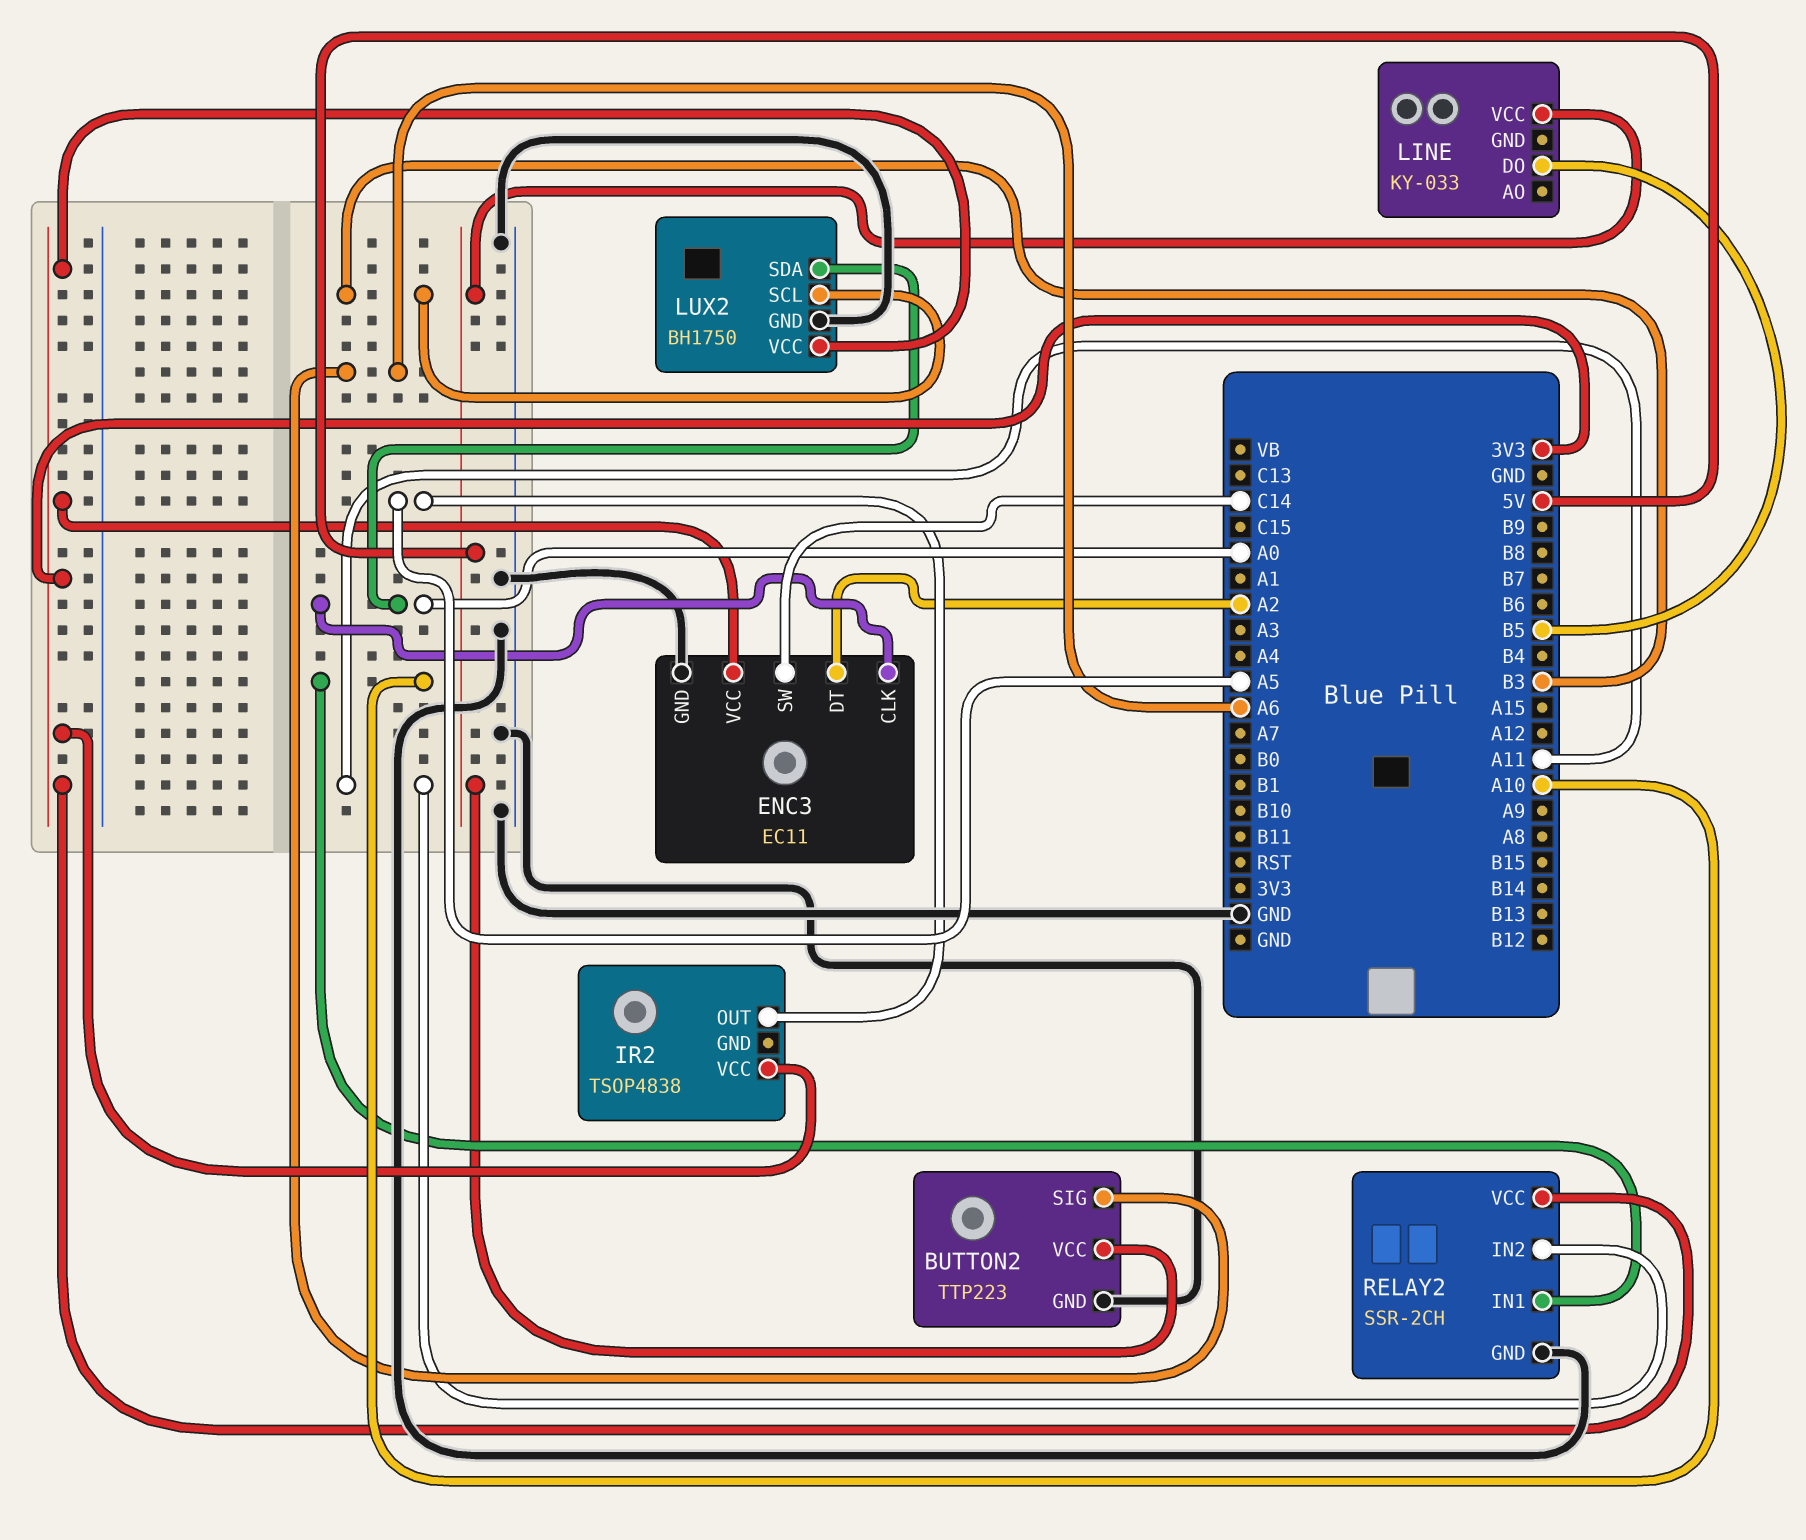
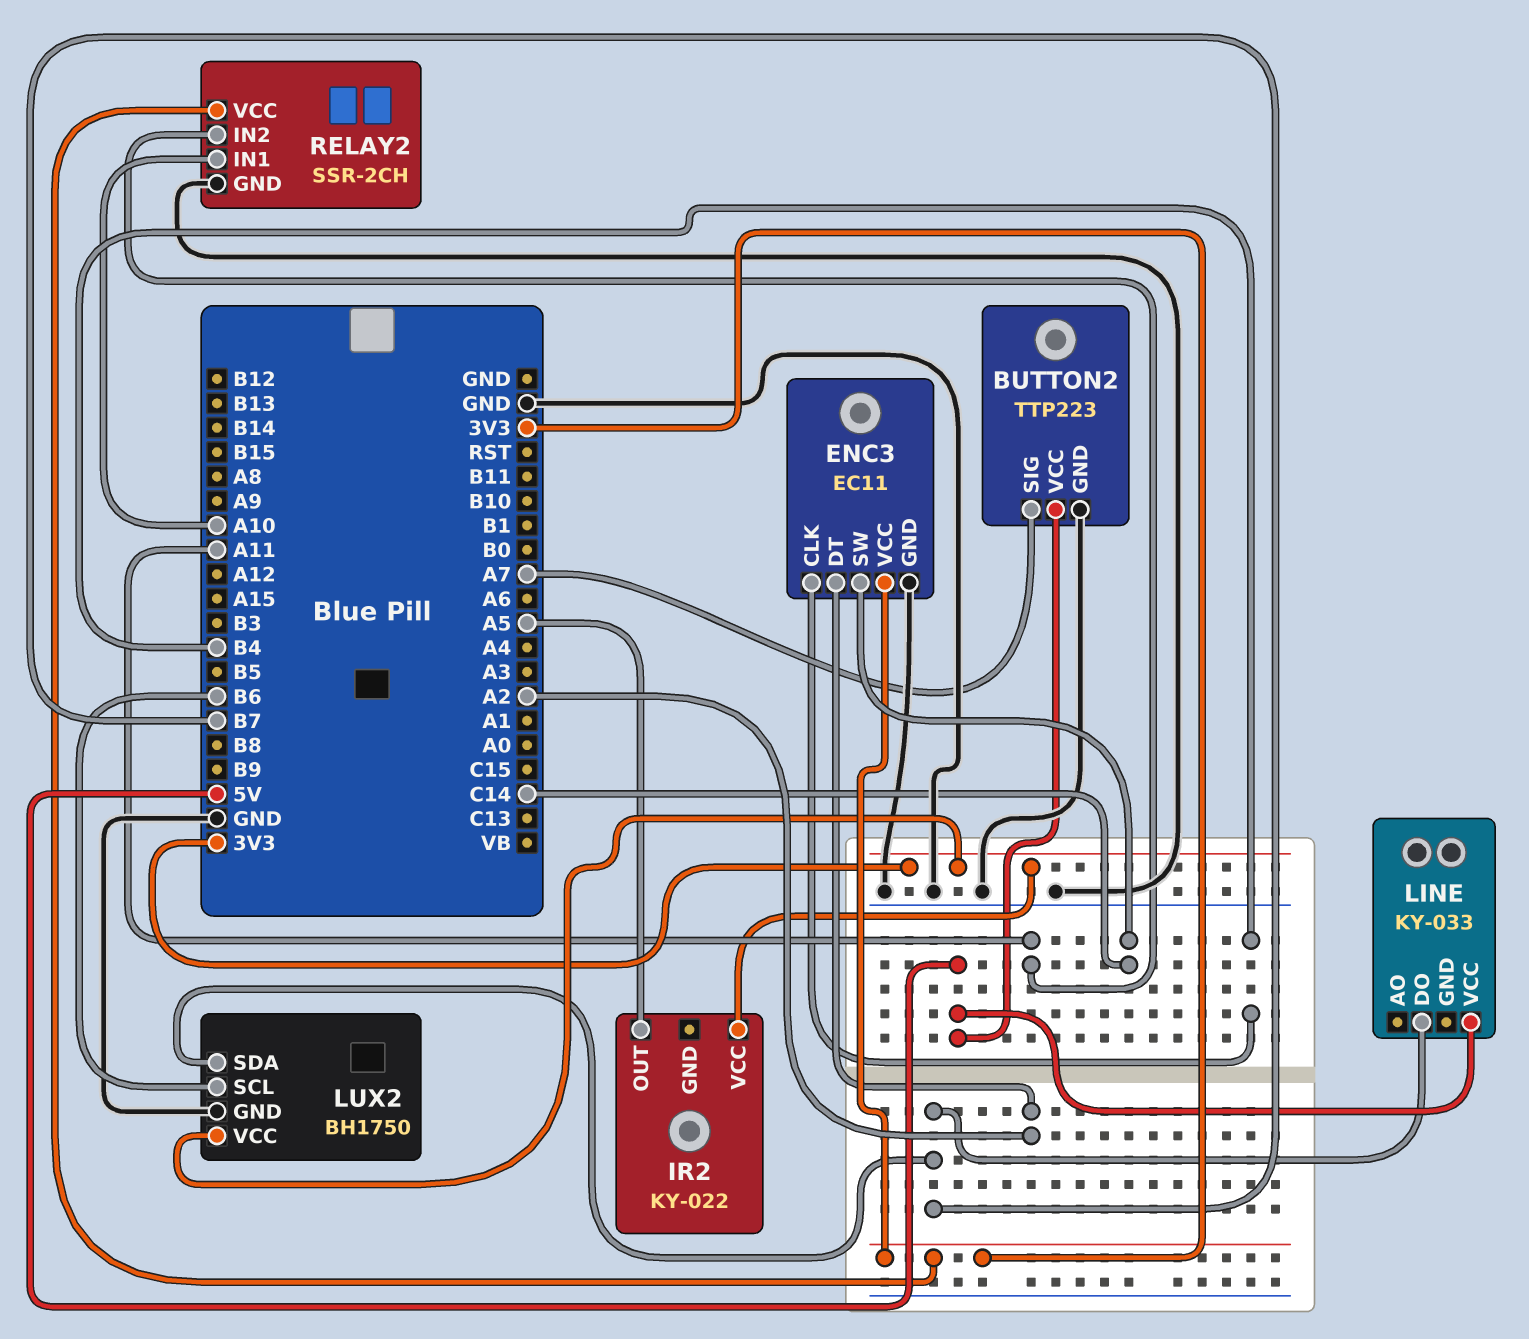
BUTTON2 pin SIG: A6 -> A7
ENC3 pin CLK: A0 -> B4
IR2: TSOP4838 -> KY-022
LINE pin DO: B5 -> B7
LUX2 pin SCL: B3 -> B6
LUX2 pin SDA: A0 -> B7

